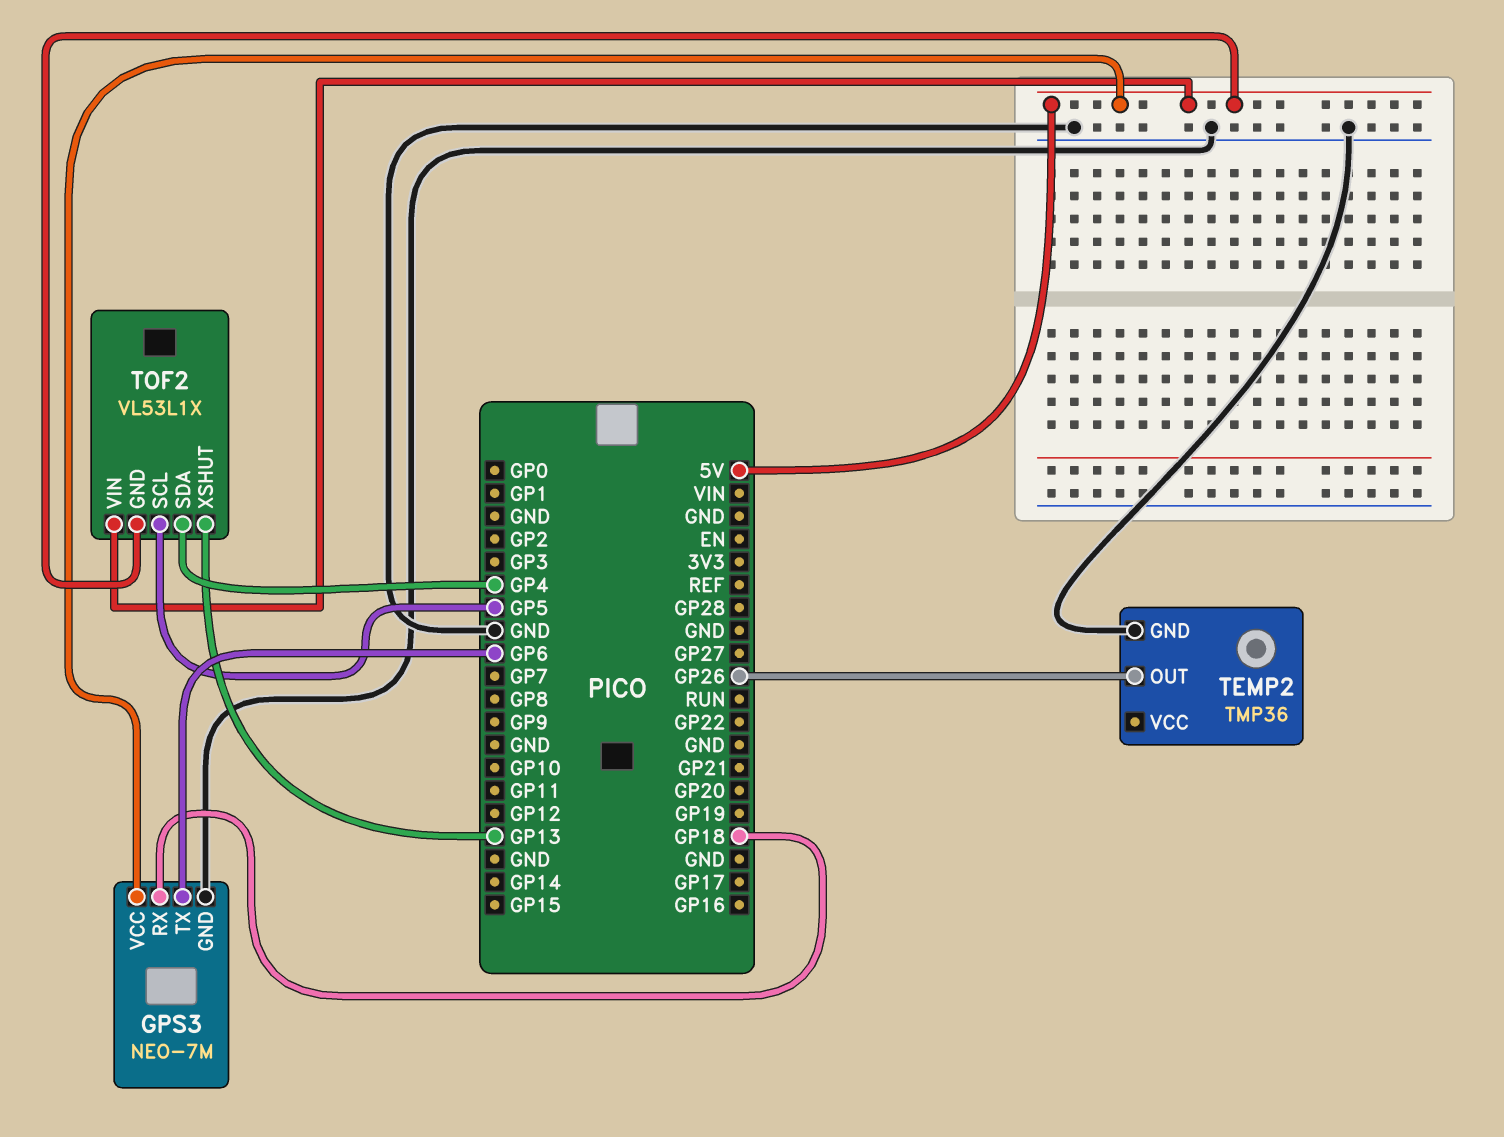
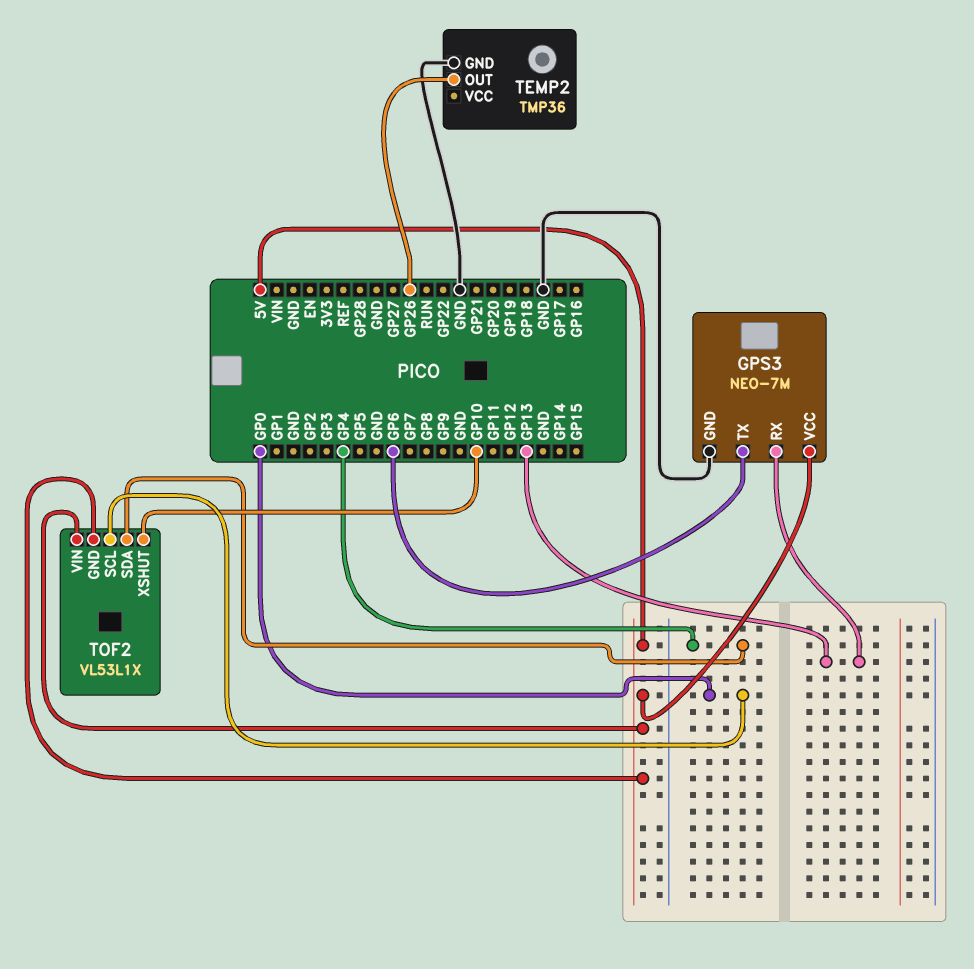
GPS3 pin RX: GP18 -> GP13
TOF2 pin SCL: GP5 -> GP0
TOF2 pin XSHUT: GP13 -> GP10

